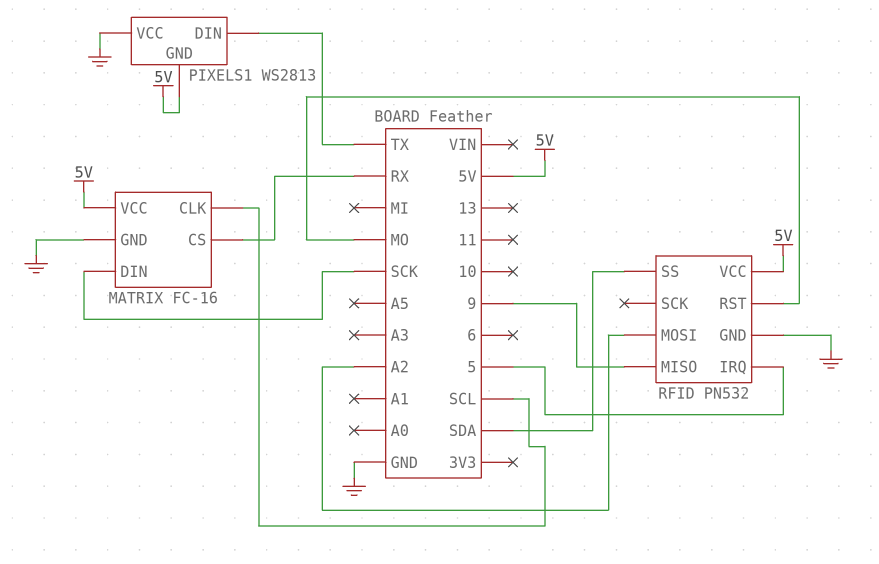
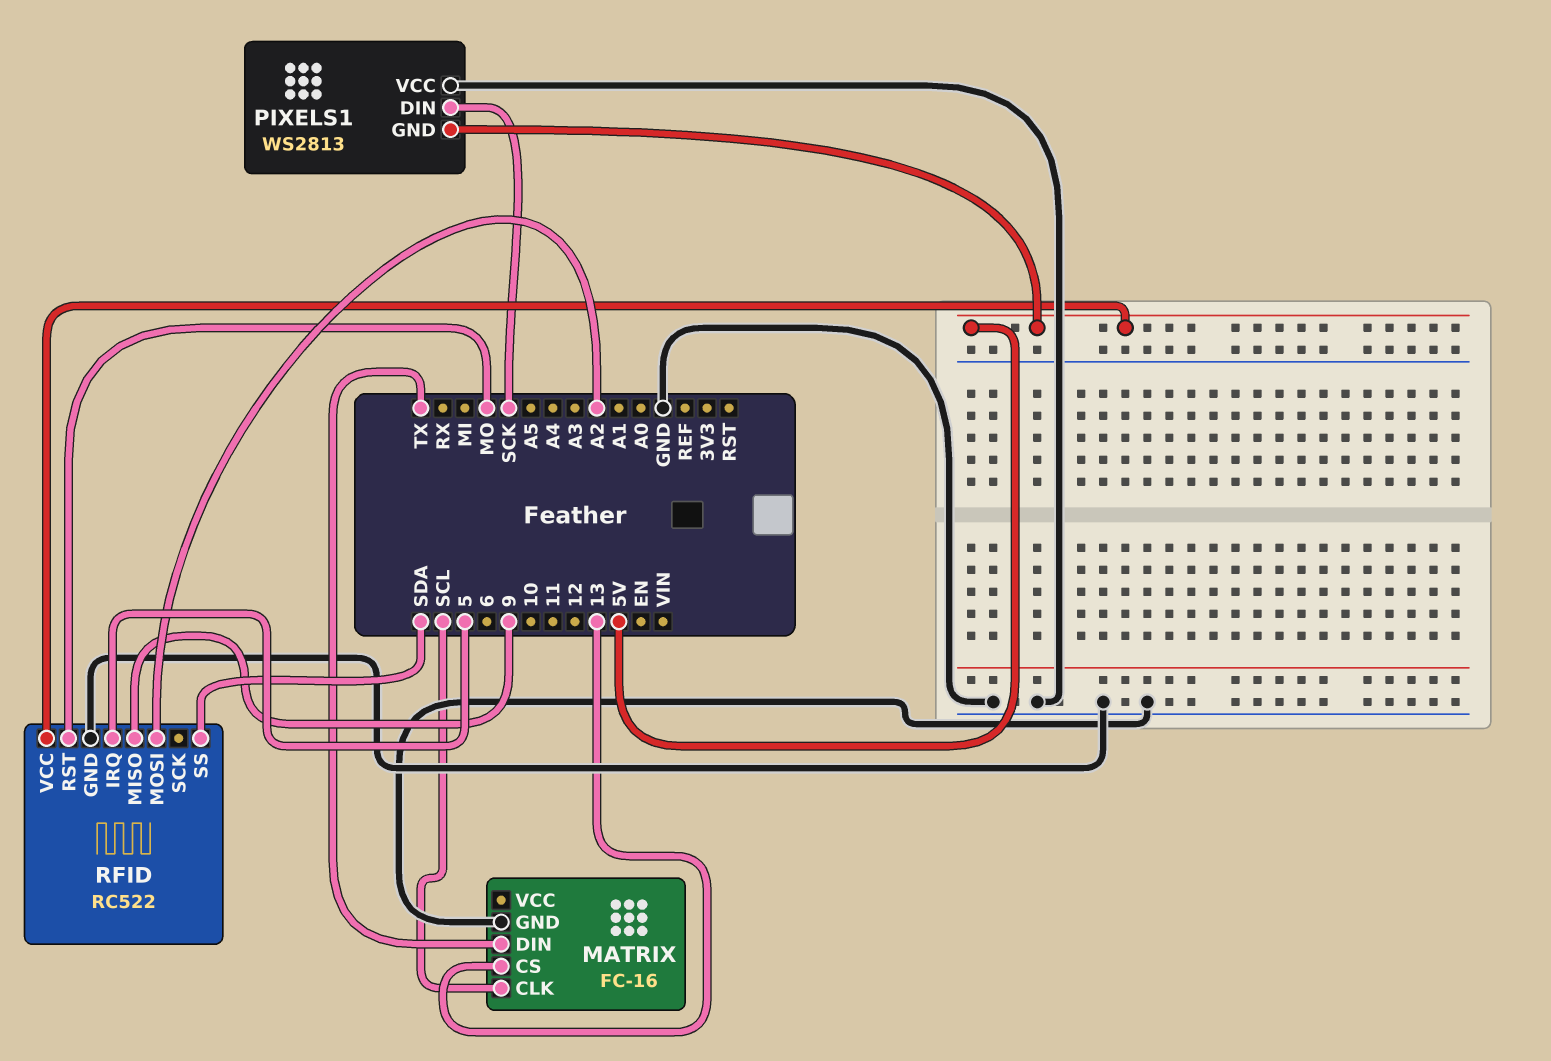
MATRIX pin CS: RX -> 13
MATRIX pin DIN: SCK -> TX
MATRIX pin VCC: 5V -> none
PIXELS1 pin DIN: TX -> SCK
RFID: PN532 -> RC522

